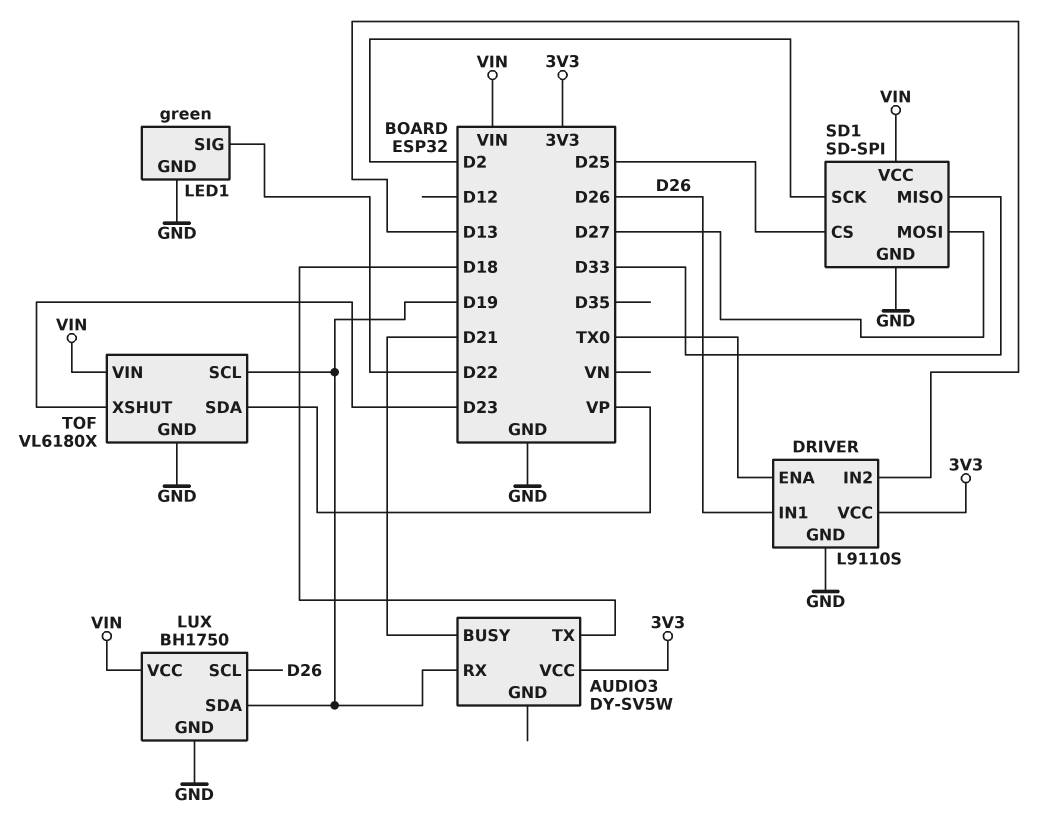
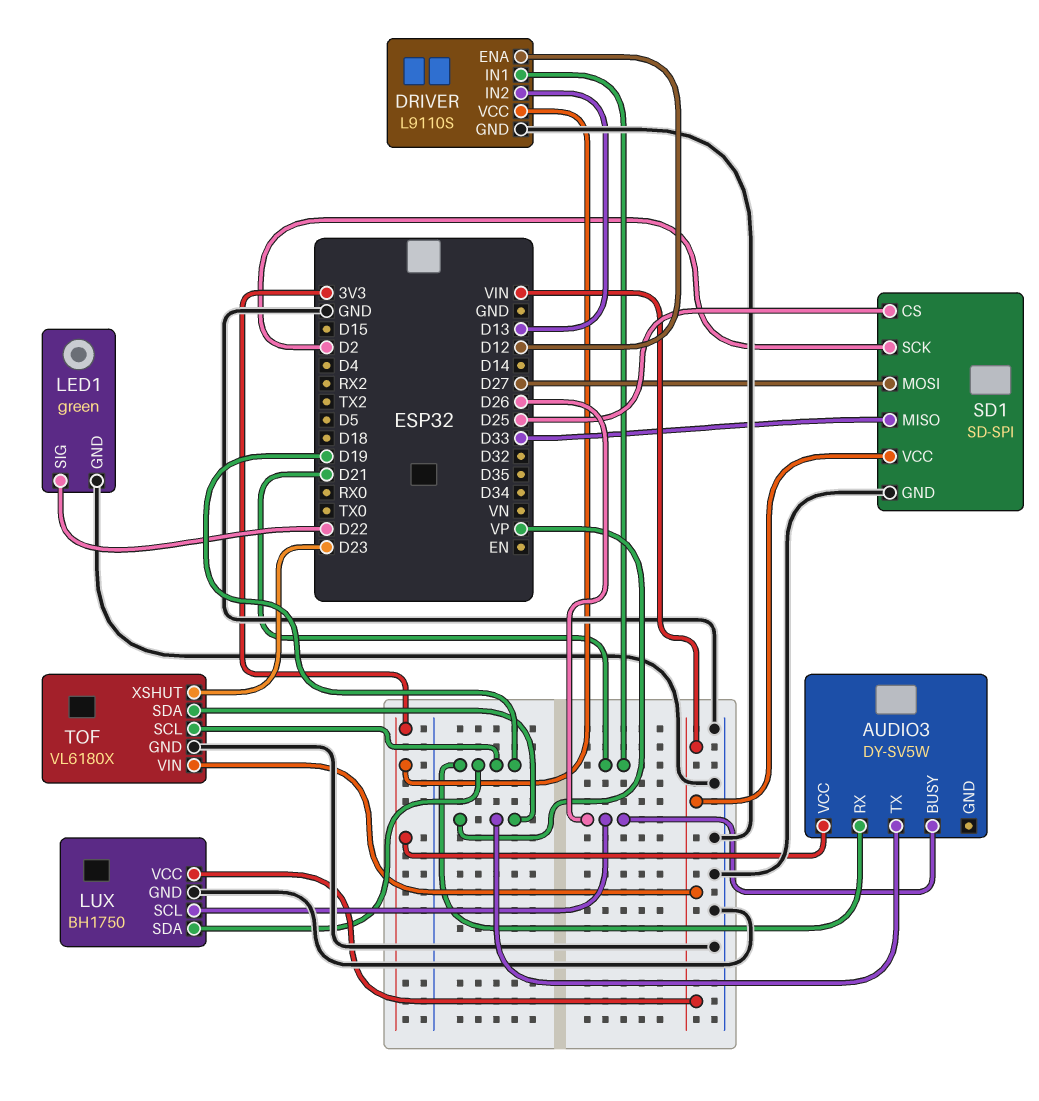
AUDIO3 pin BUSY: D21 -> D26
AUDIO3 pin TX: D18 -> VP
DRIVER pin ENA: TX0 -> D12
DRIVER pin IN1: D26 -> D21

